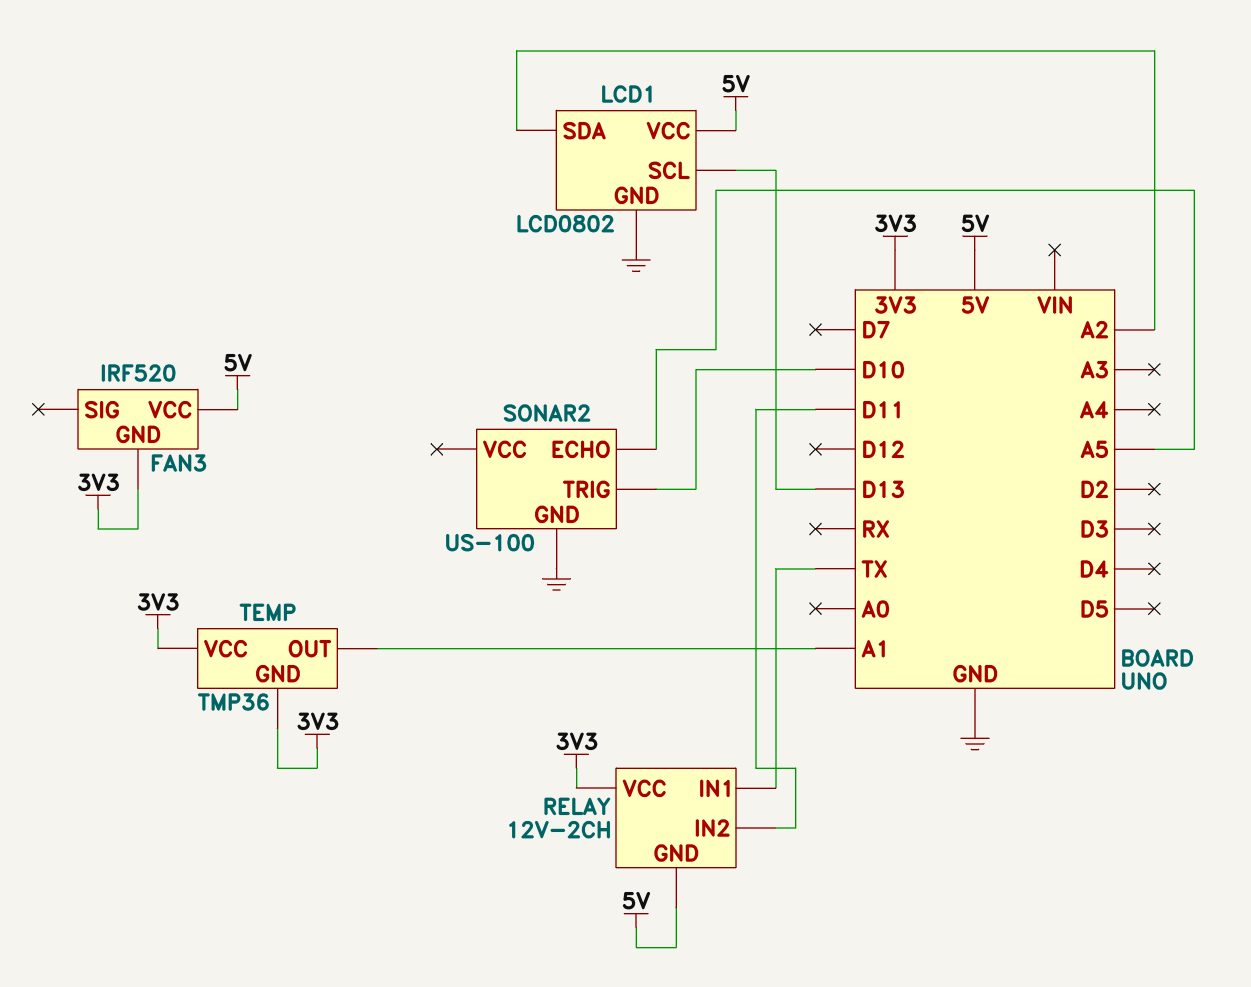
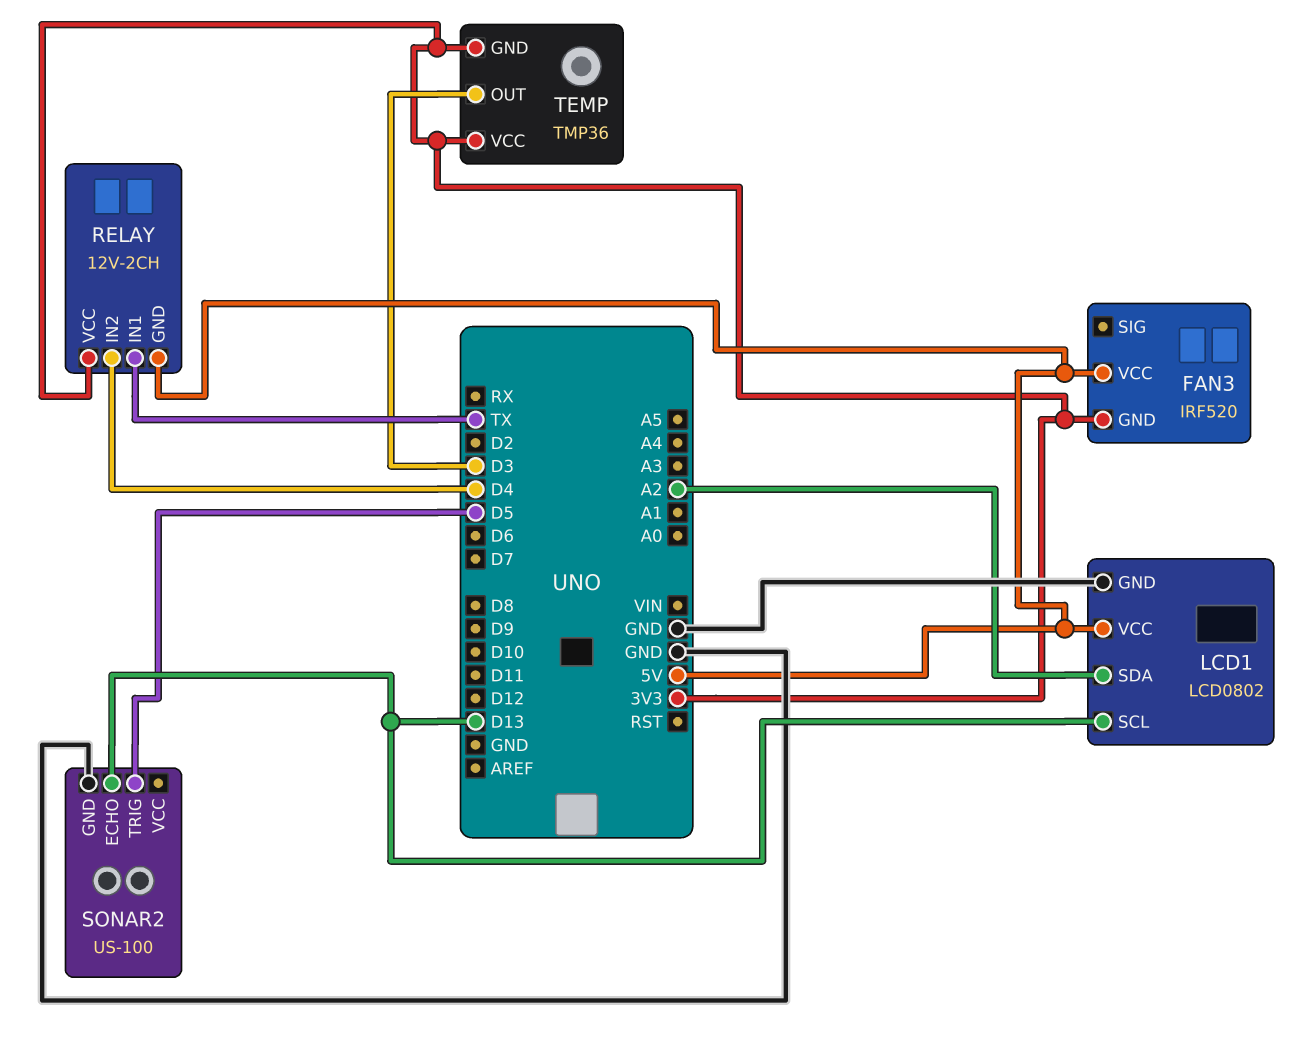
RELAY pin IN2: D11 -> D4
SONAR2 pin ECHO: A5 -> D13
SONAR2 pin TRIG: D10 -> D5
TEMP pin OUT: A1 -> D3

